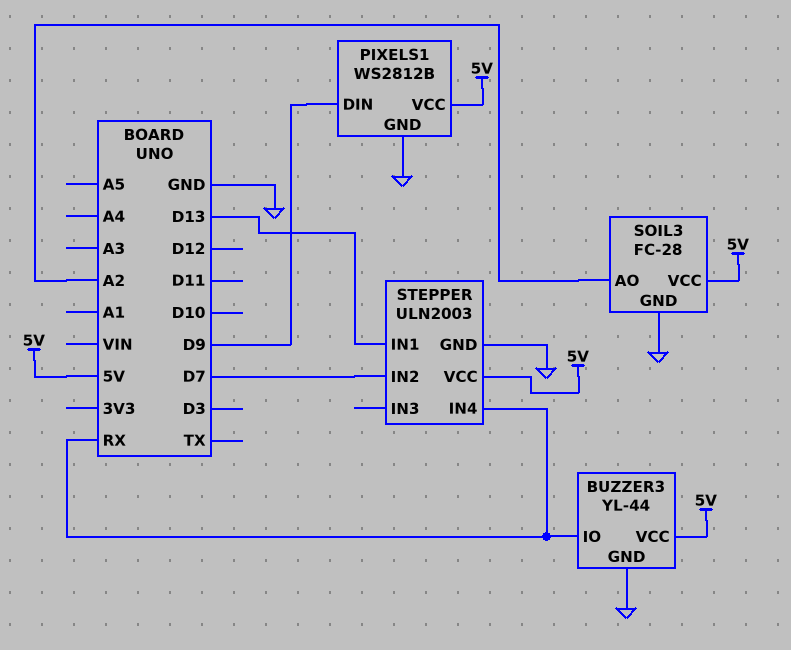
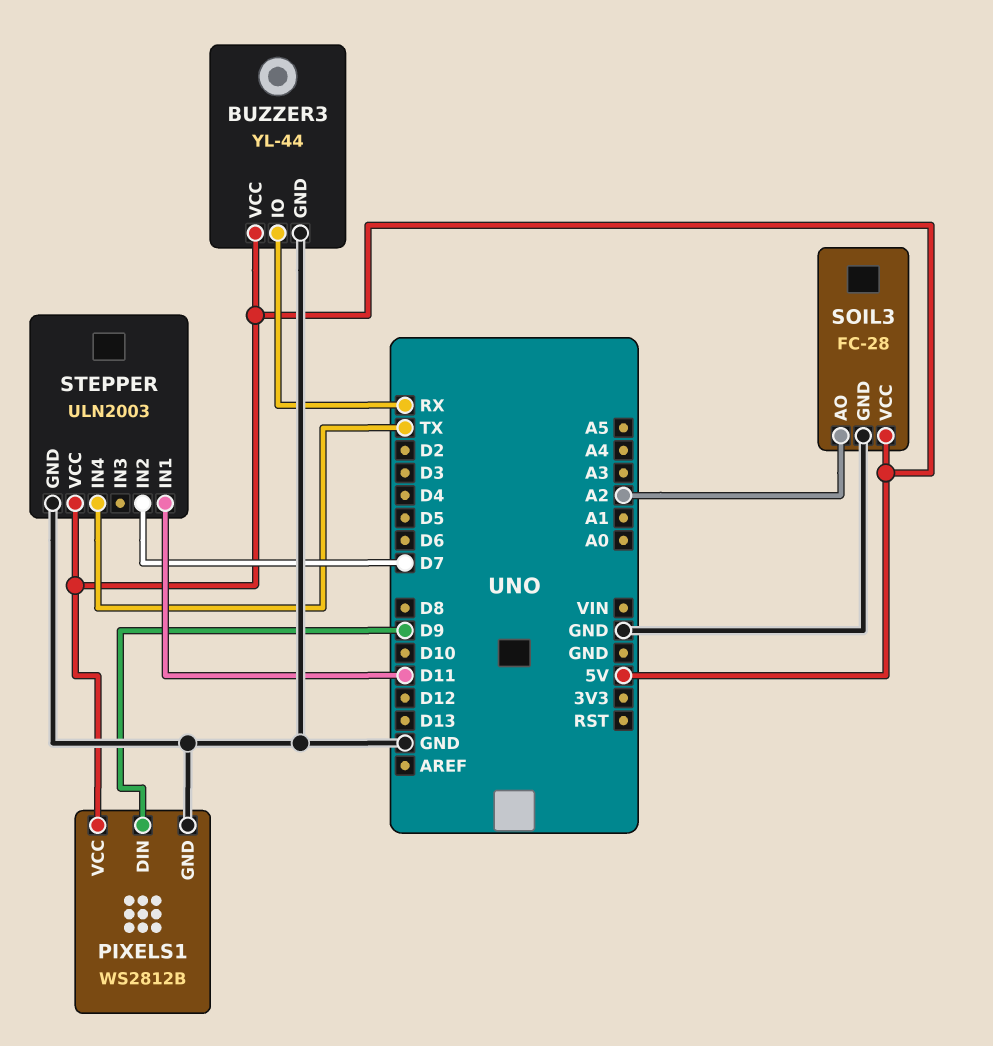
STEPPER pin IN1: D13 -> D11
STEPPER pin IN4: RX -> TX

